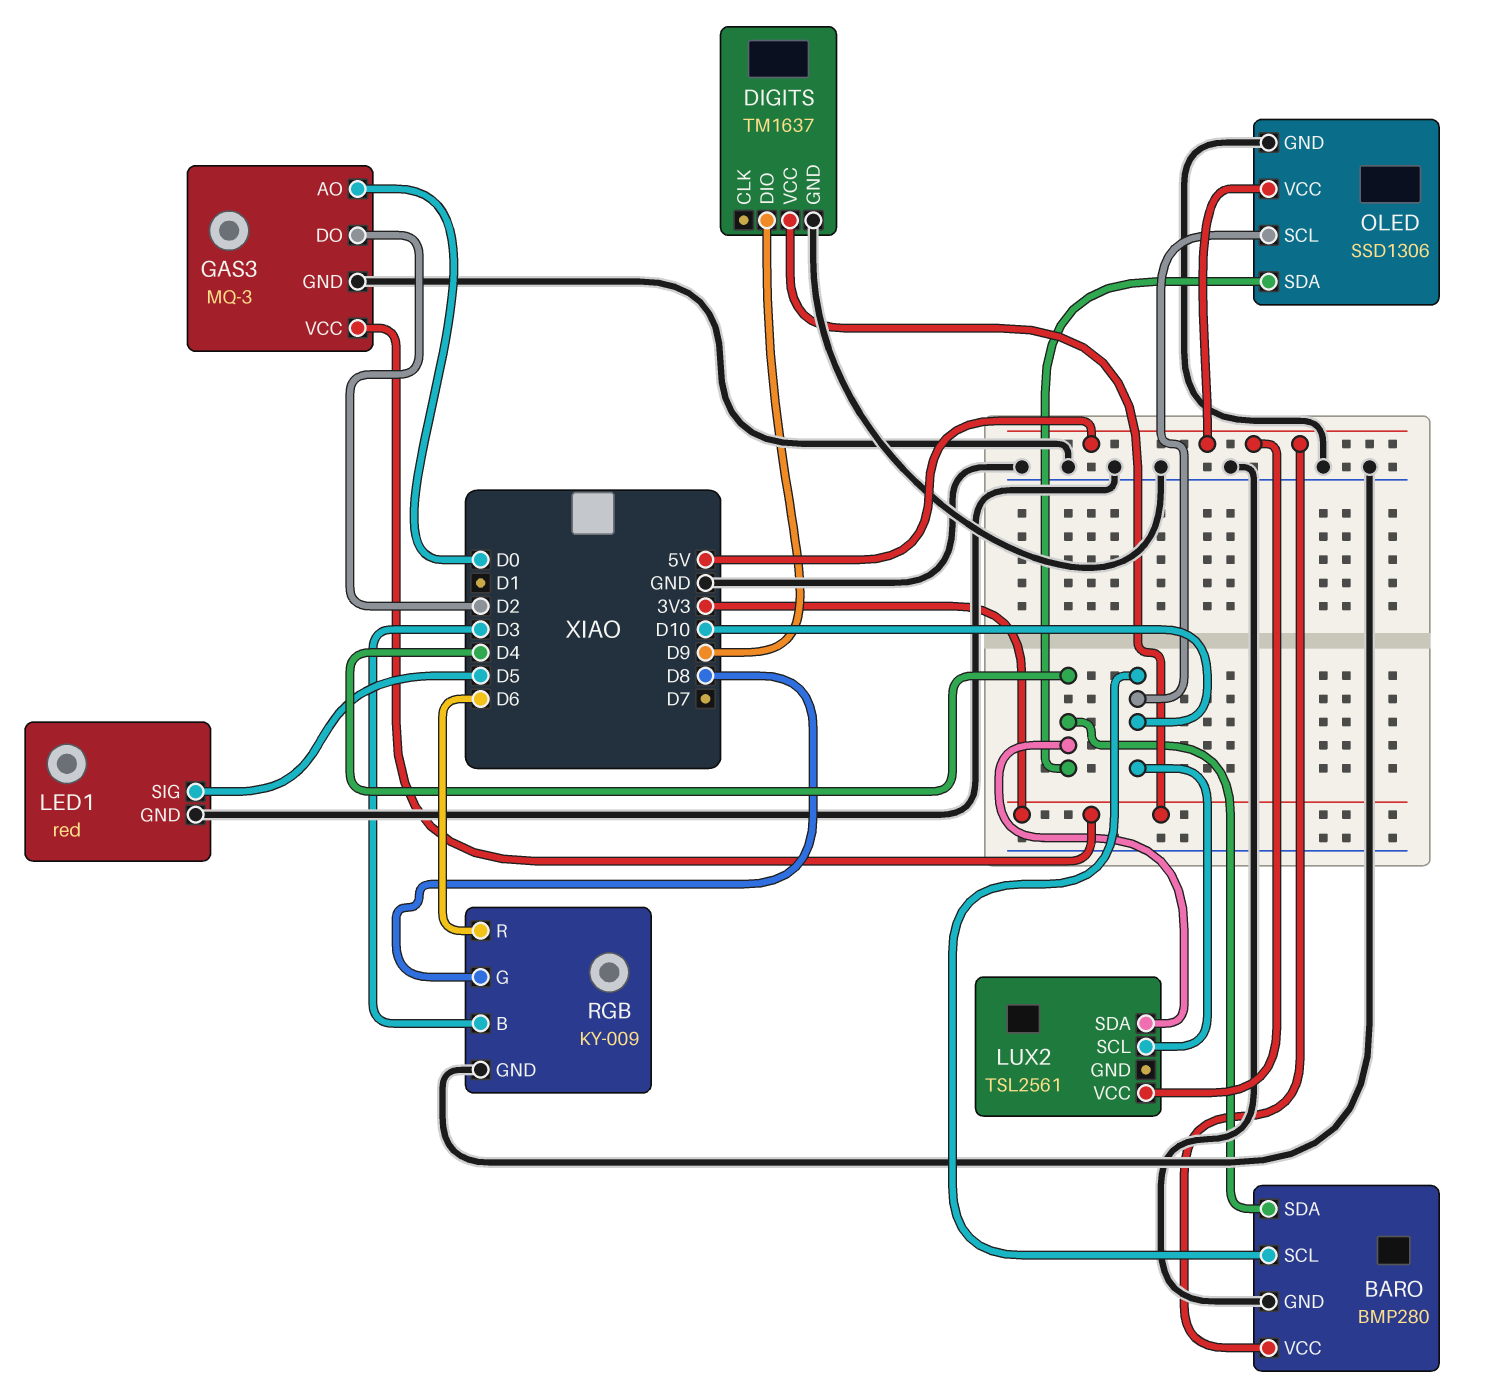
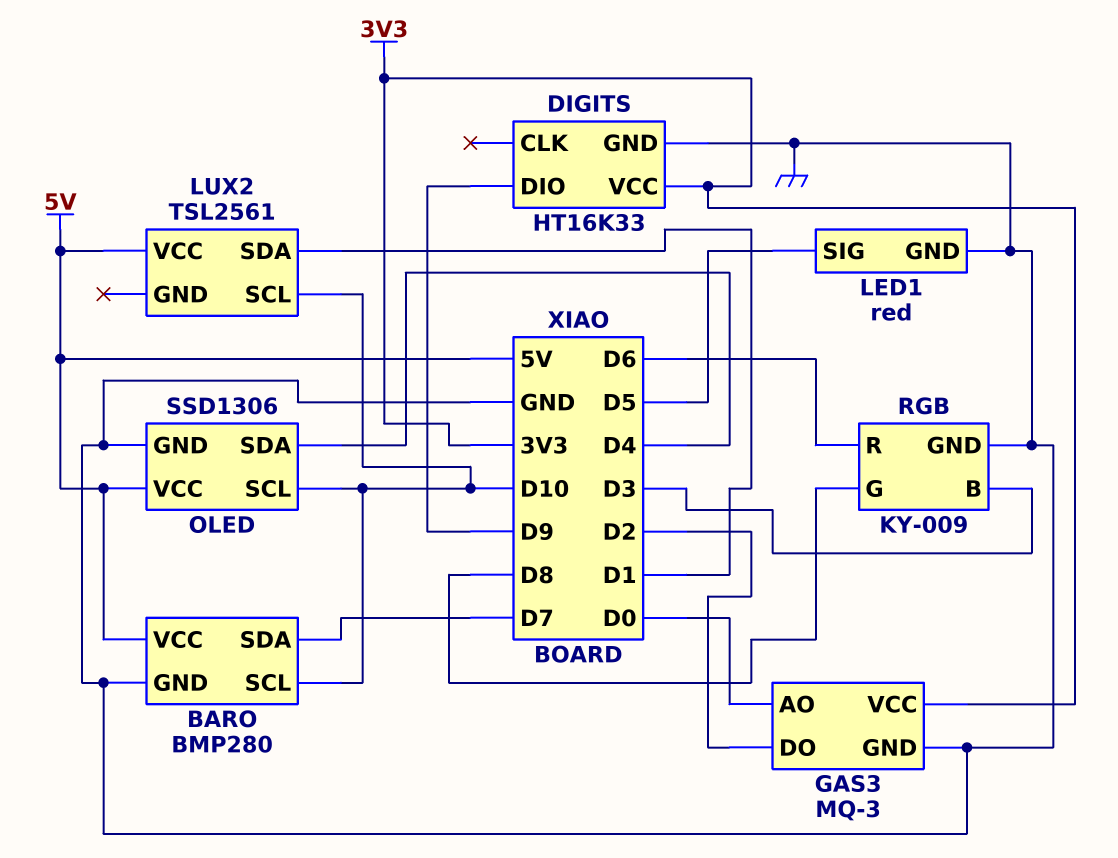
BARO pin SDA: D4 -> D7
DIGITS: TM1637 -> HT16K33
LUX2 pin SDA: D4 -> D1

